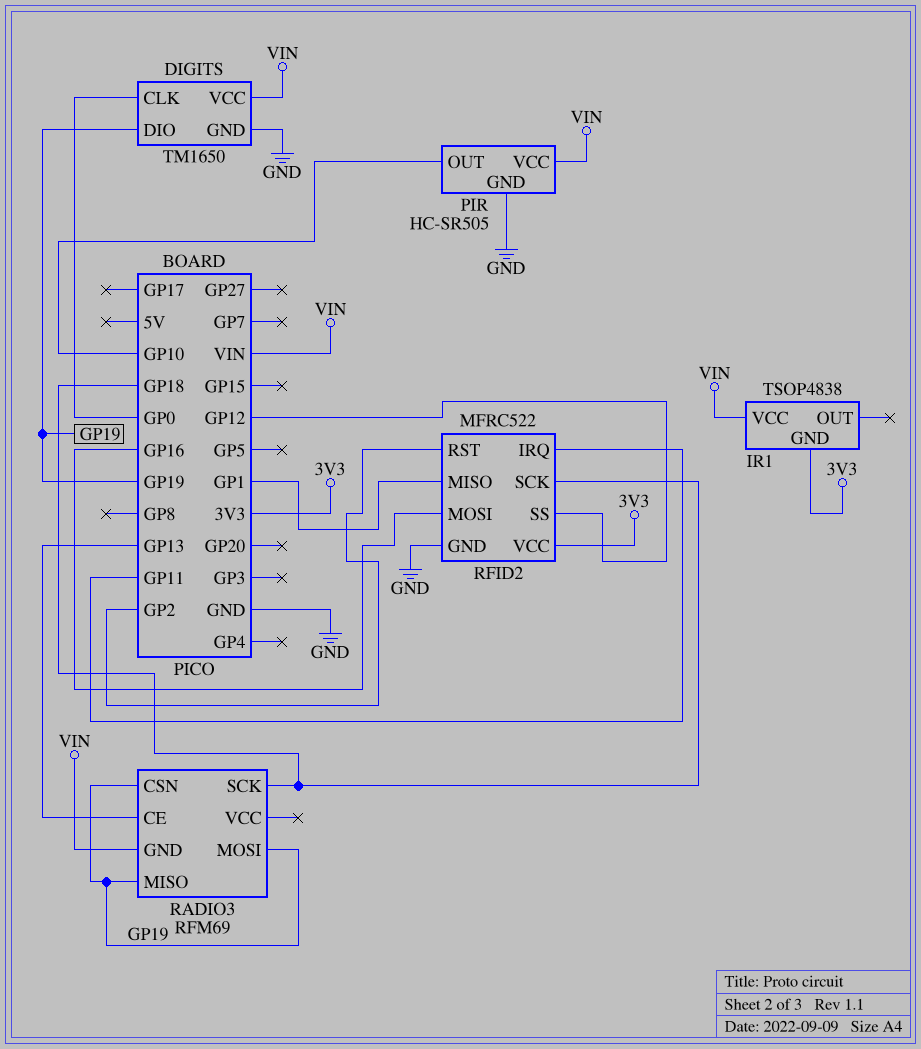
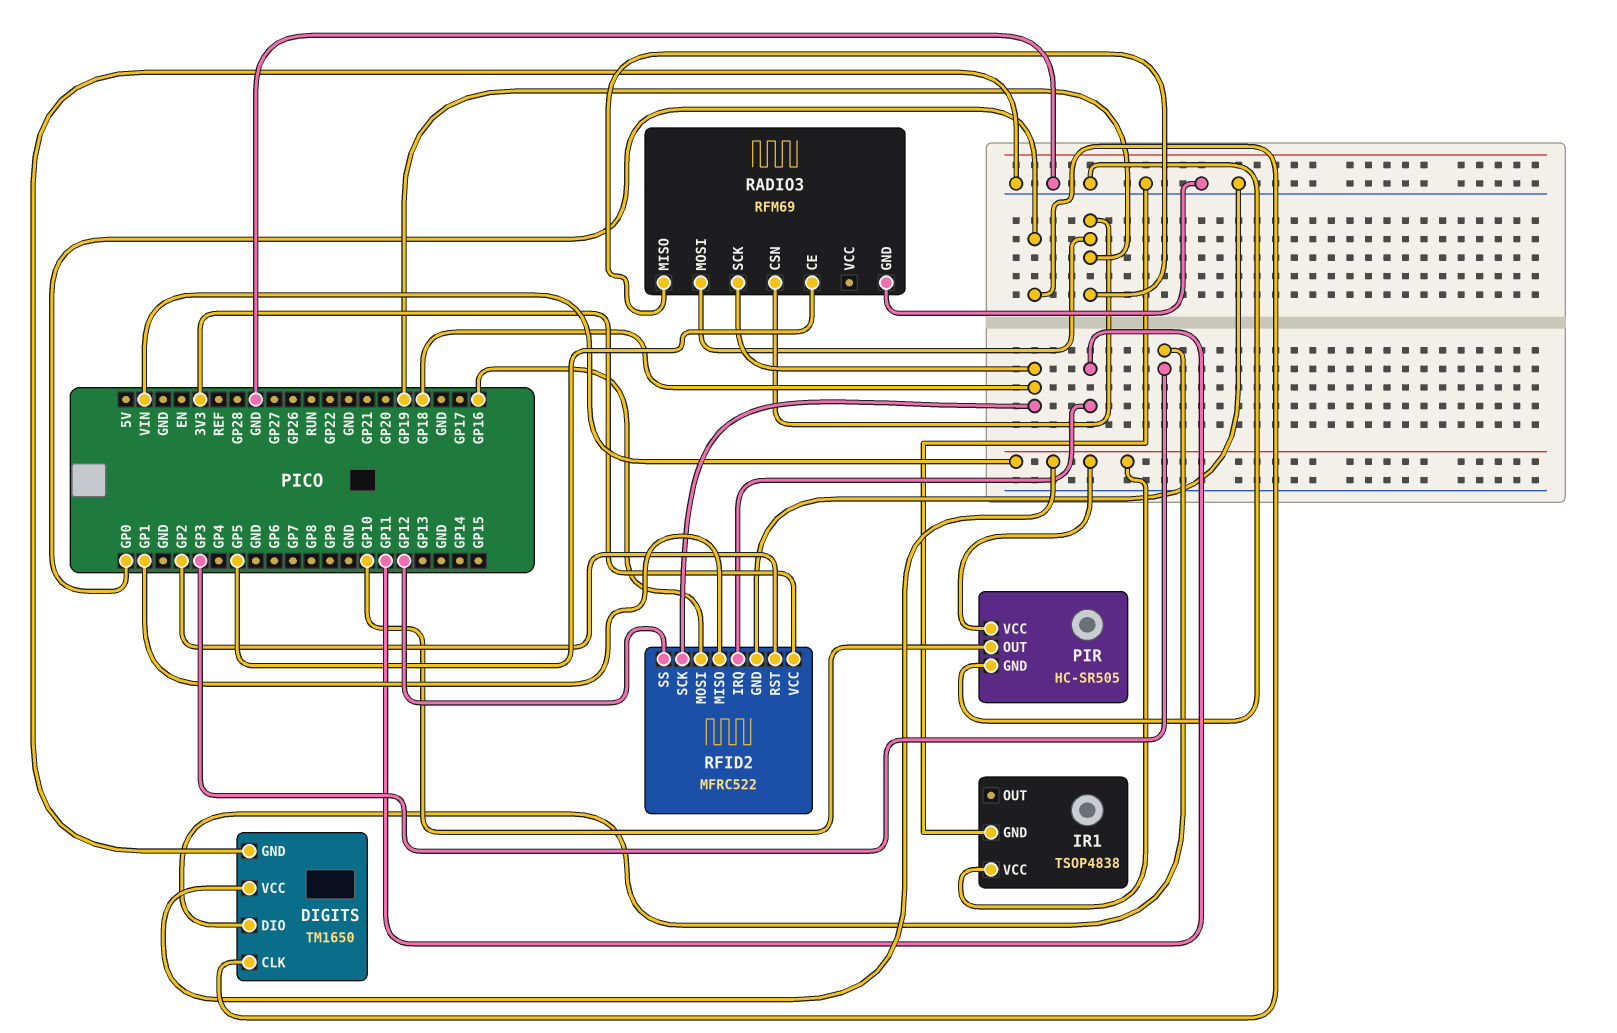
DIGITS pin DIO: GP19 -> GP3
IR1 pin GND: 3V3 -> GND
RADIO3 pin CE: GP13 -> GP5
RADIO3 pin GND: VIN -> GND

